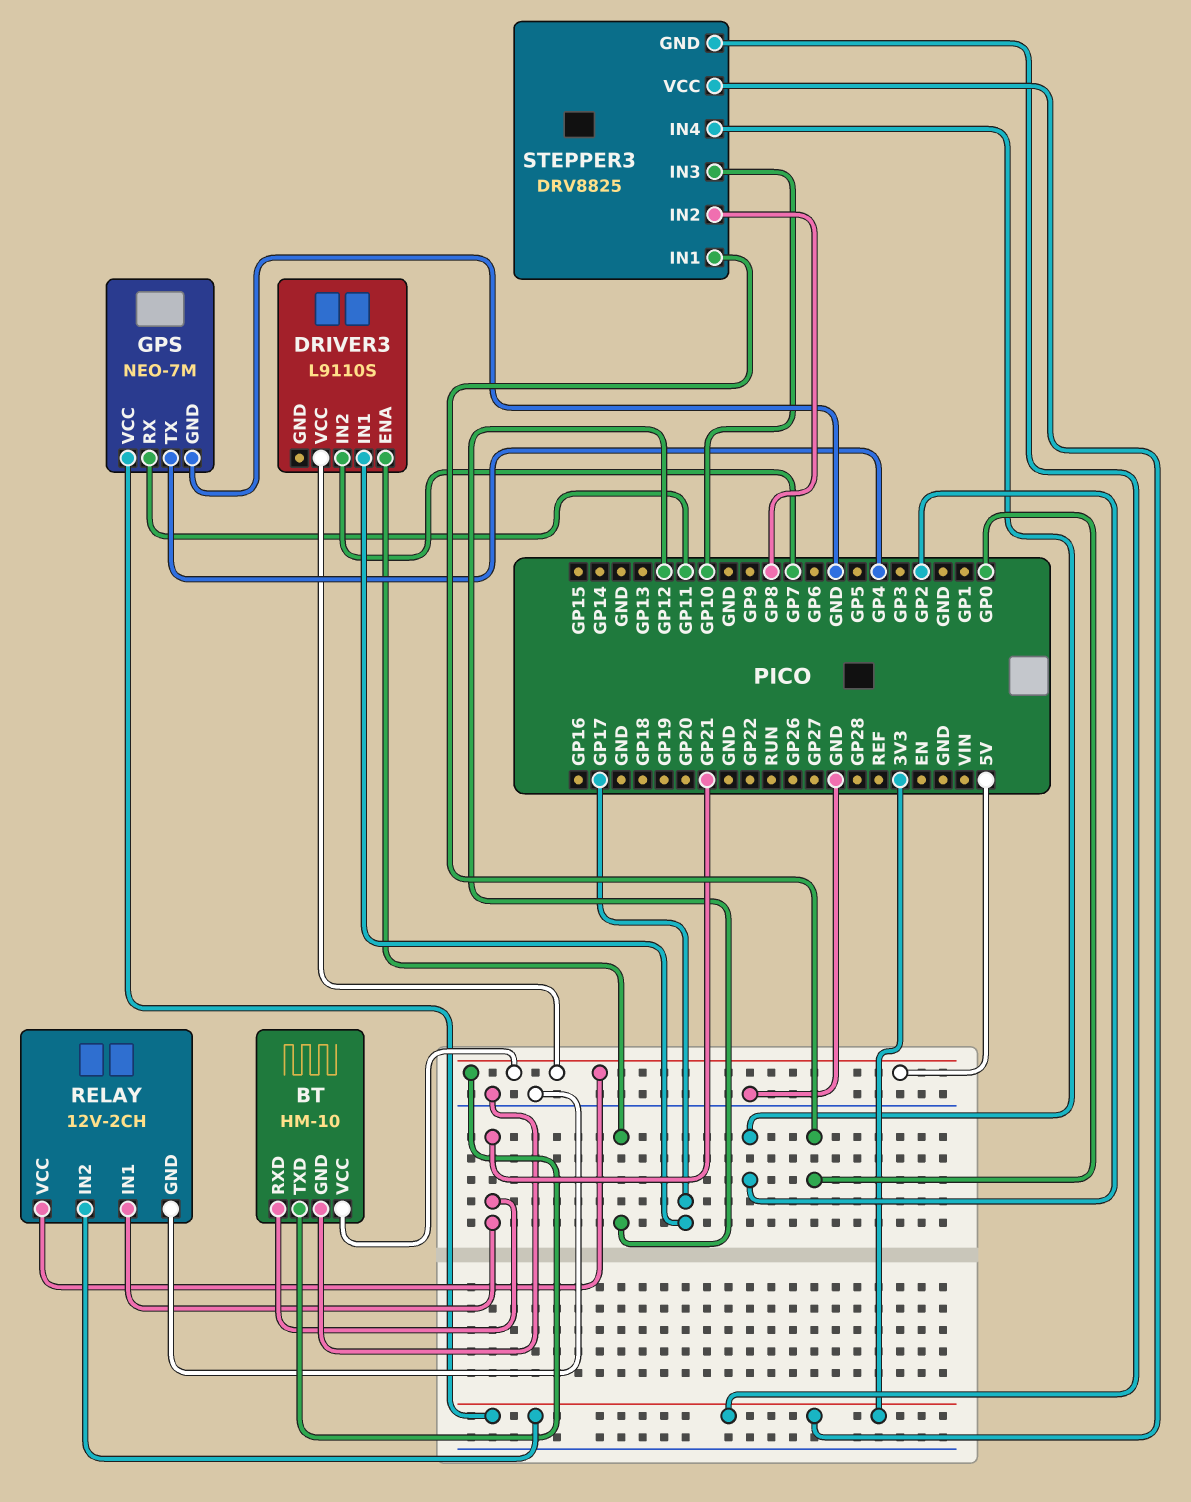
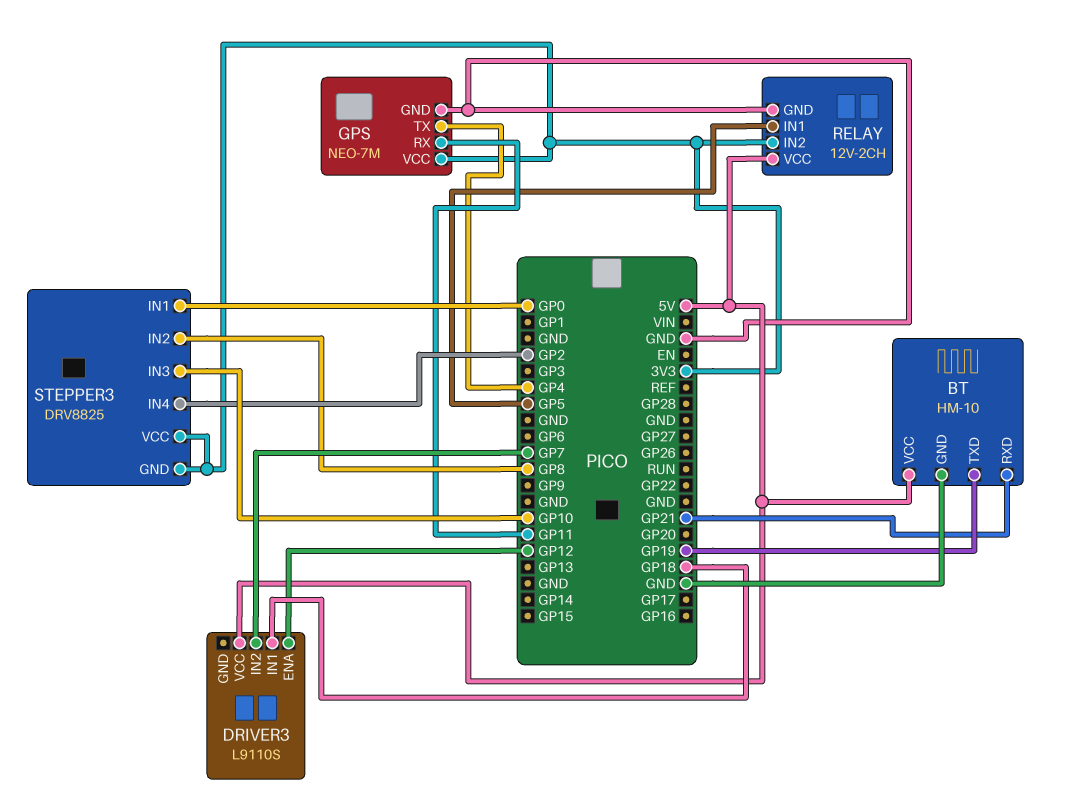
BT pin TXD: 5V -> GP19
DRIVER3 pin IN1: GP17 -> GP18
RELAY pin IN1: GP21 -> GP5

